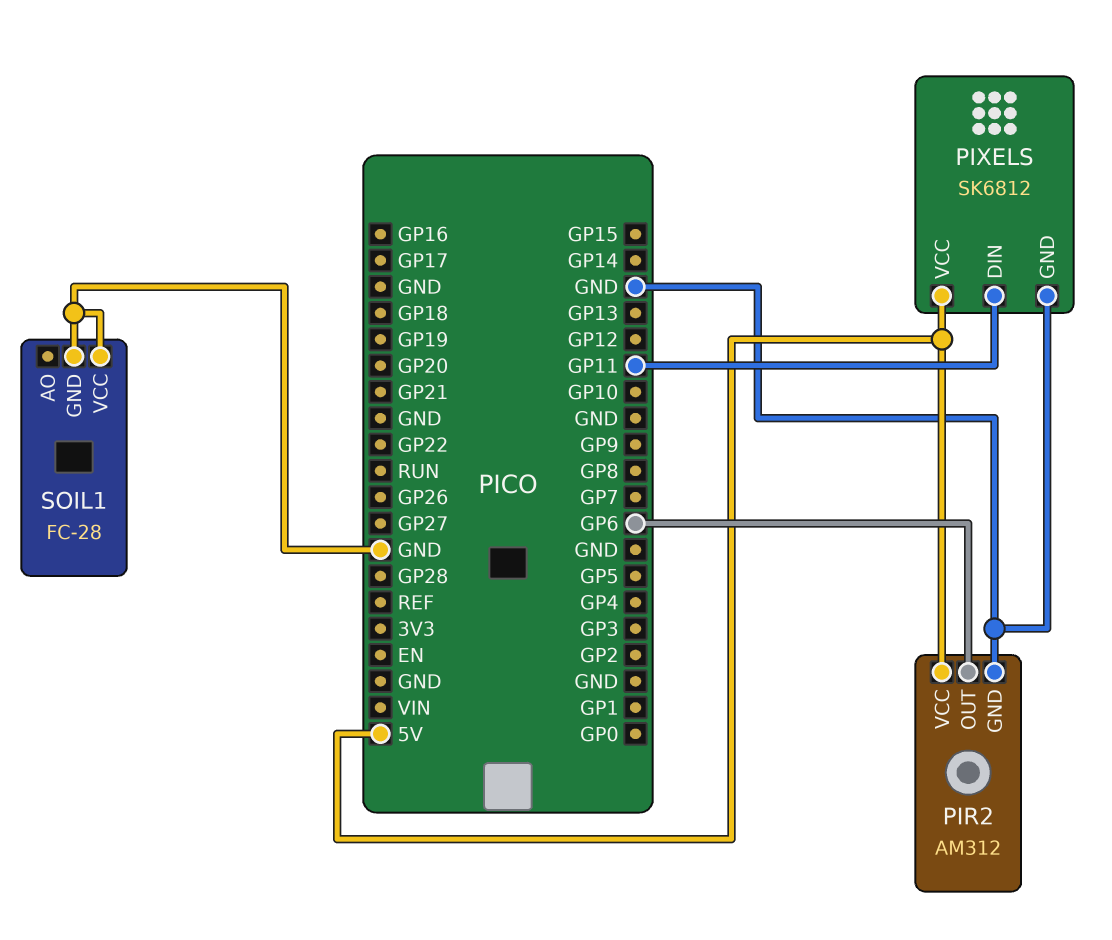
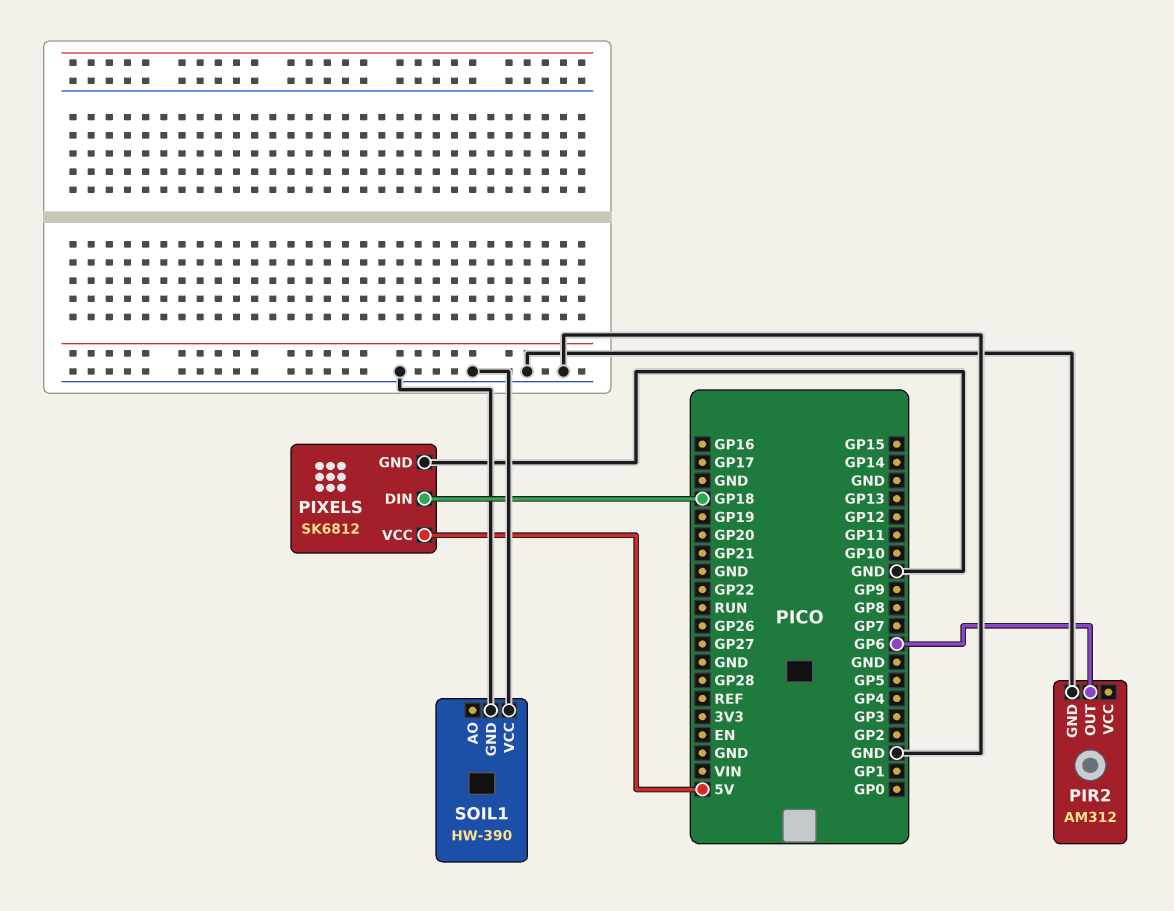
PIR2 pin VCC: 5V -> none
PIXELS pin DIN: GP11 -> GP18
SOIL1: FC-28 -> HW-390

